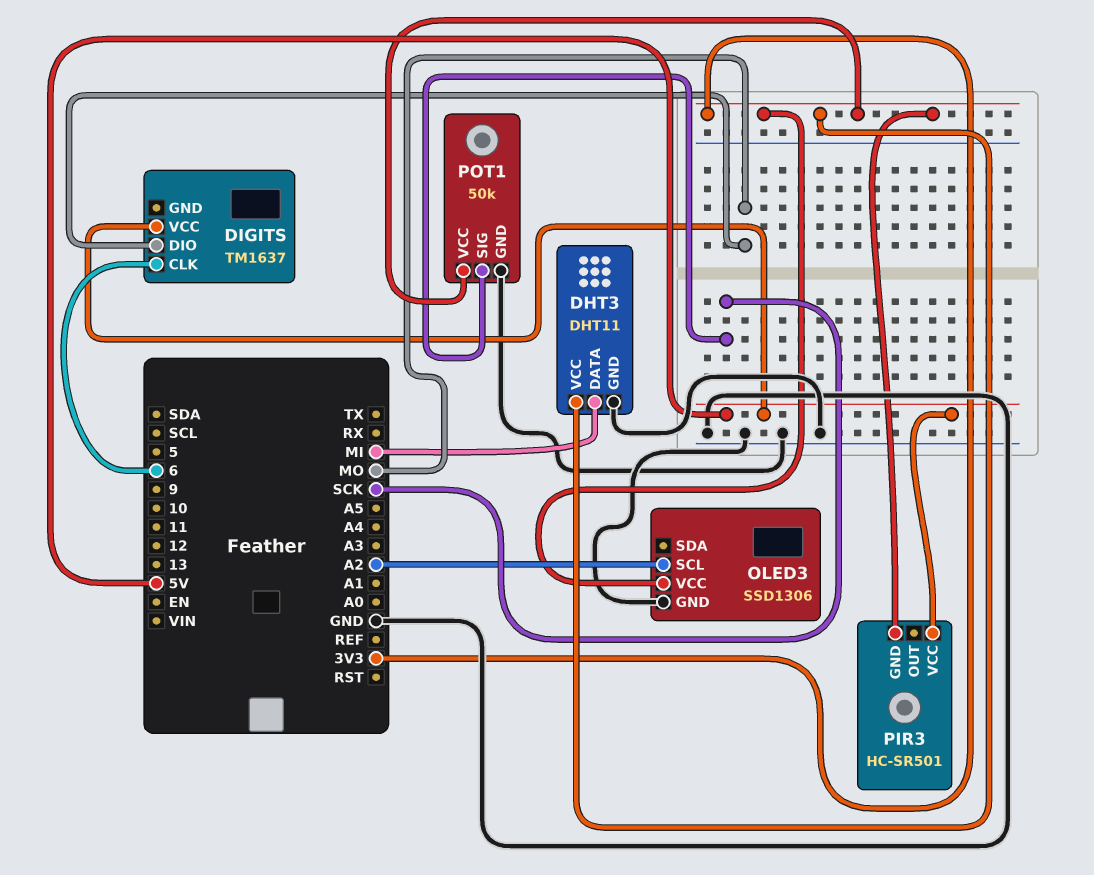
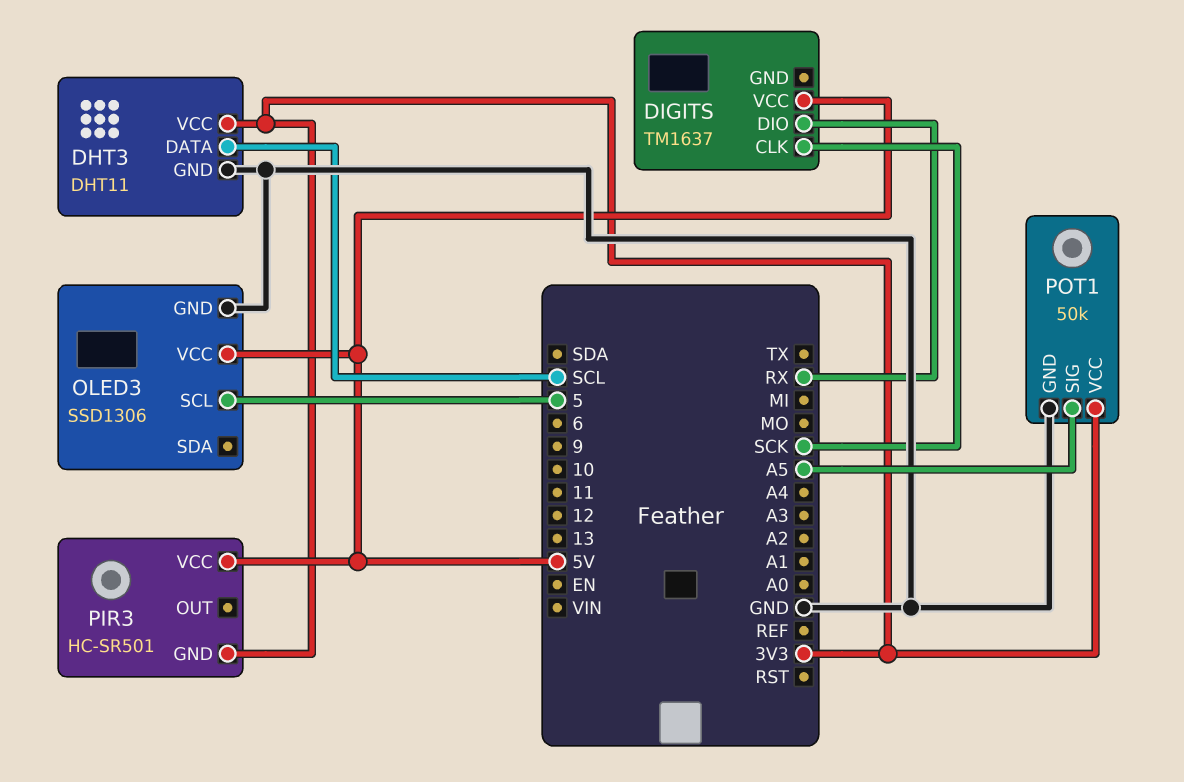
DHT3 pin DATA: MI -> SCL
DIGITS pin CLK: 6 -> SCK
DIGITS pin DIO: MO -> RX
OLED3 pin SCL: A2 -> 5
OLED3 pin VCC: 3V3 -> 5V
POT1 pin SIG: SCK -> A5

